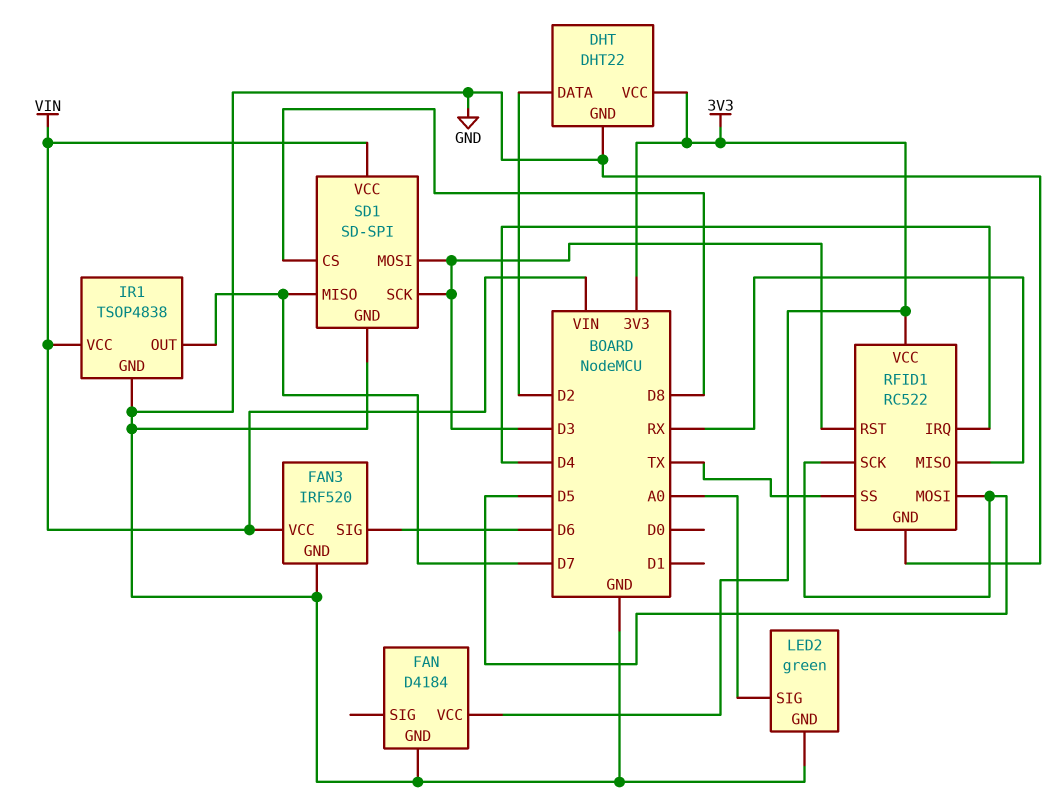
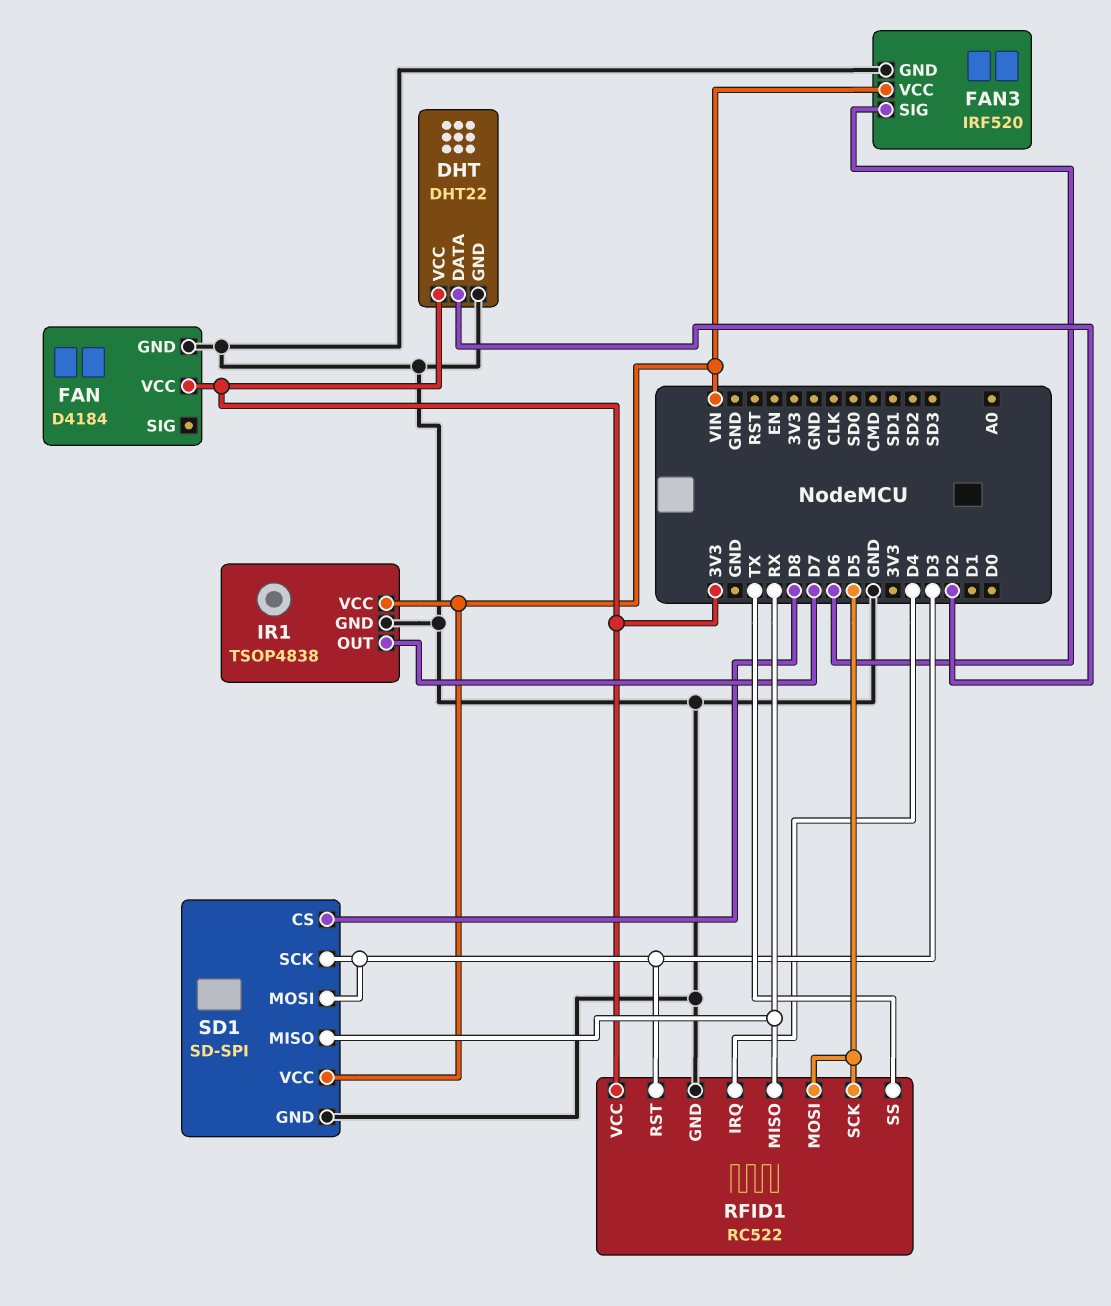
LED2: green -> none
LED2 pin GND: GND -> none
LED2 pin SIG: A0 -> none
SD1 pin MISO: D7 -> RX

